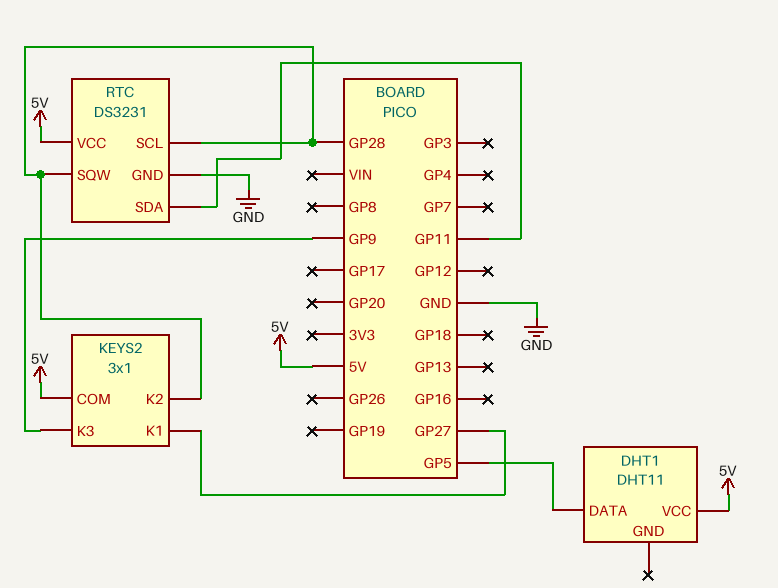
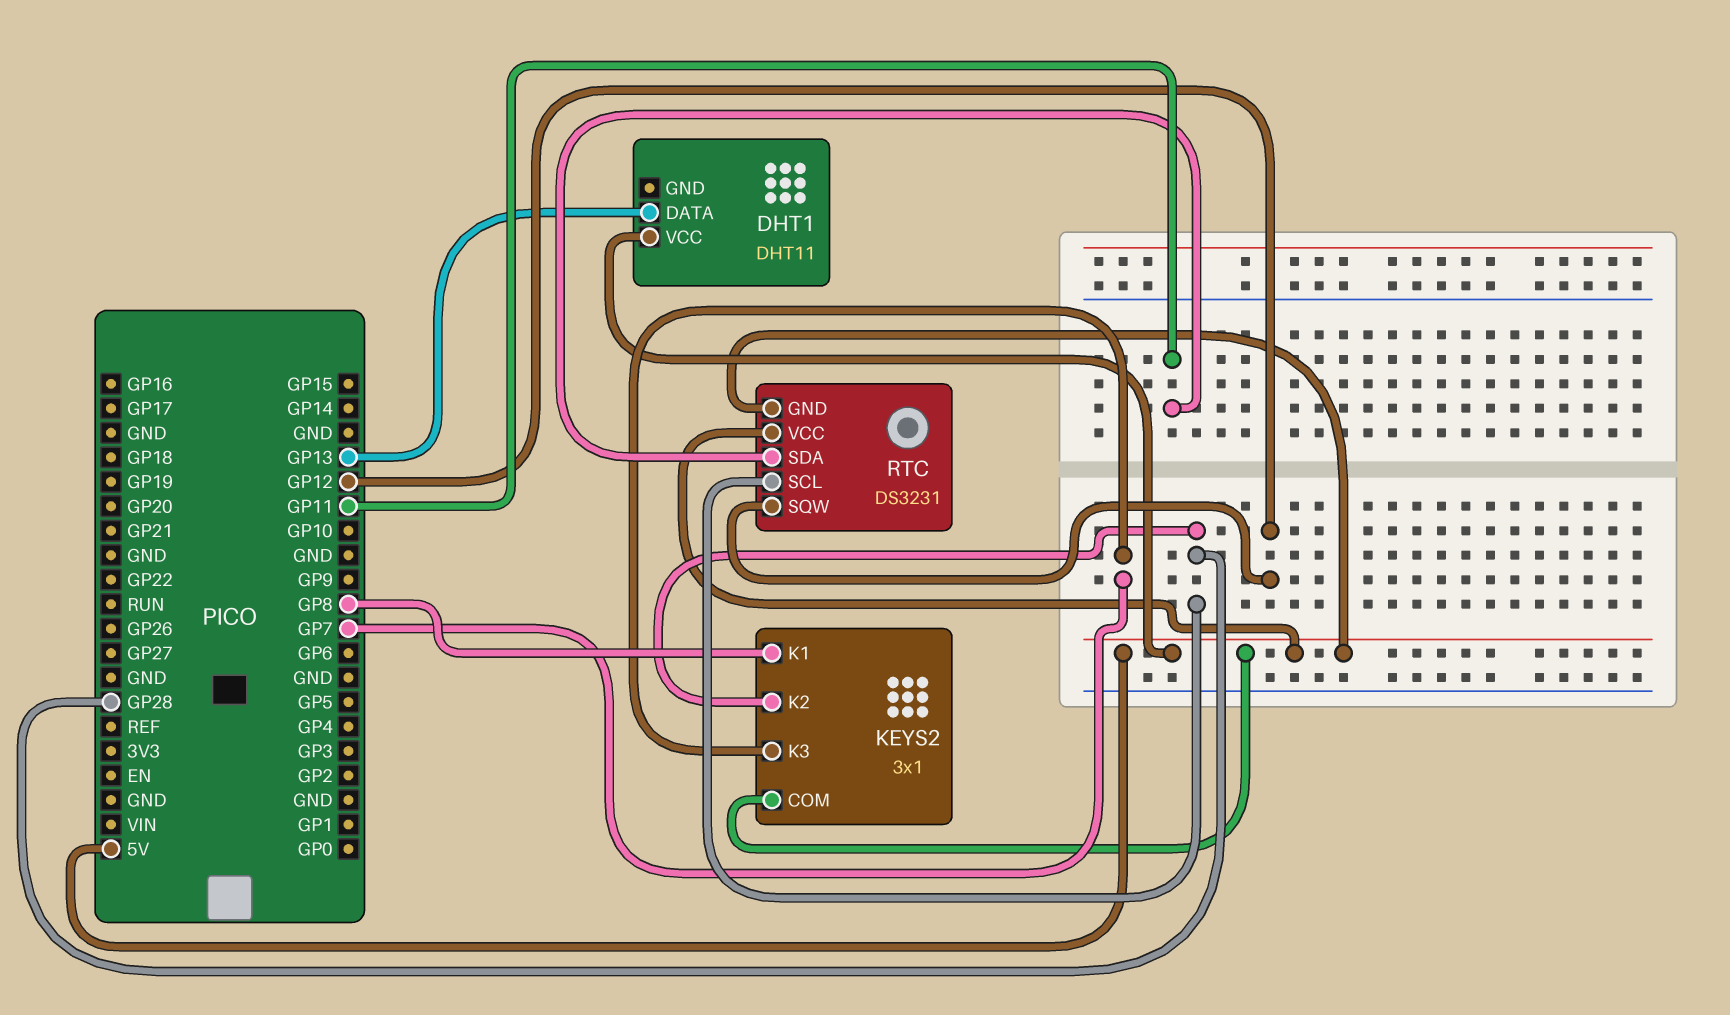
DHT1 pin DATA: GP5 -> GP13
KEYS2 pin K1: GP27 -> GP8
KEYS2 pin K3: GP9 -> GP7
RTC pin GND: GND -> 5V
RTC pin SQW: GP28 -> GP12

